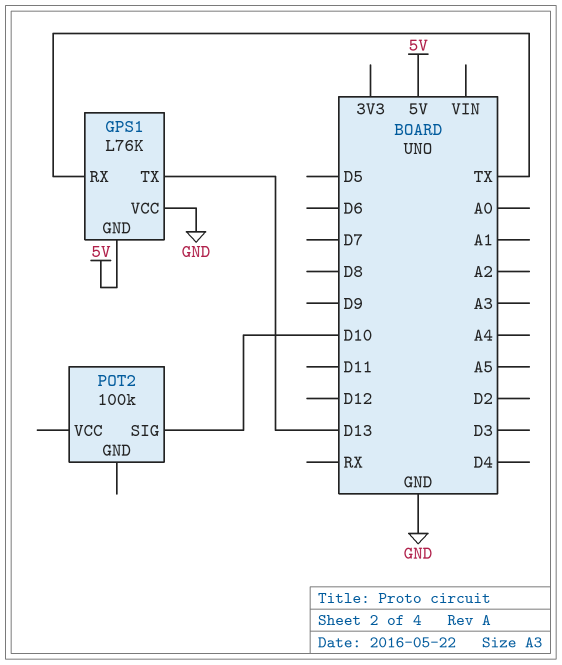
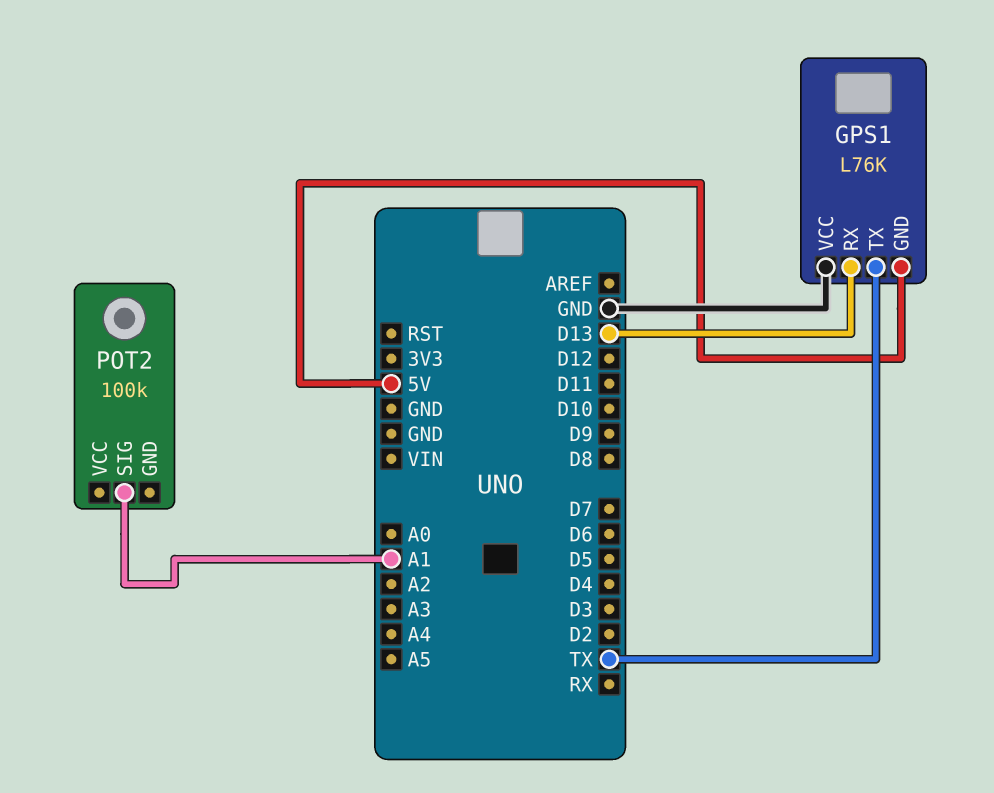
GPS1 pin RX: TX -> D13
GPS1 pin TX: D13 -> TX
POT2 pin SIG: D10 -> A1

